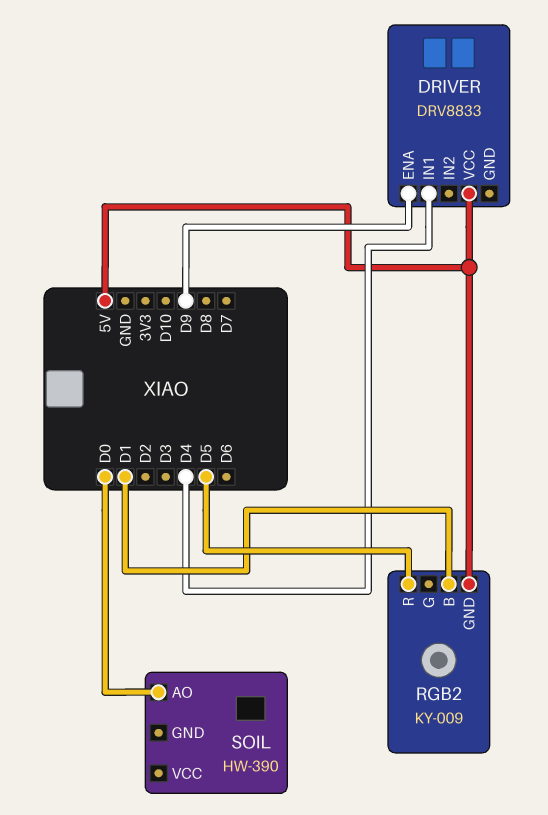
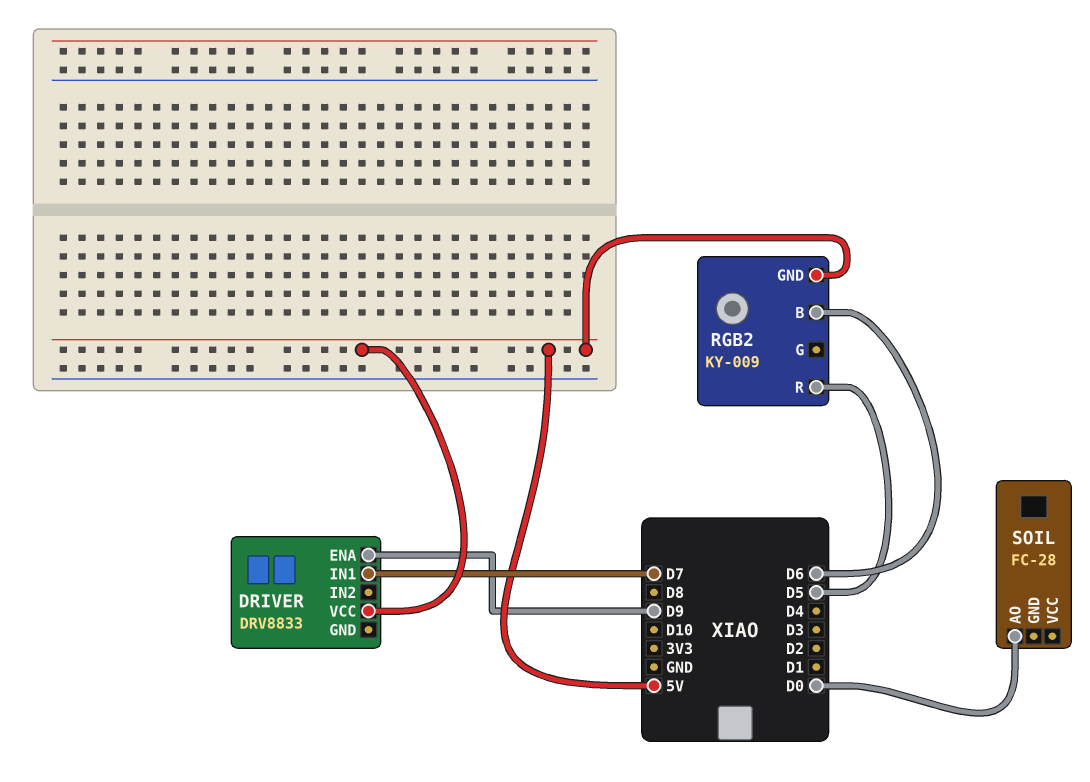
DRIVER pin IN1: D4 -> D7
RGB2 pin B: D1 -> D6
SOIL: HW-390 -> FC-28

